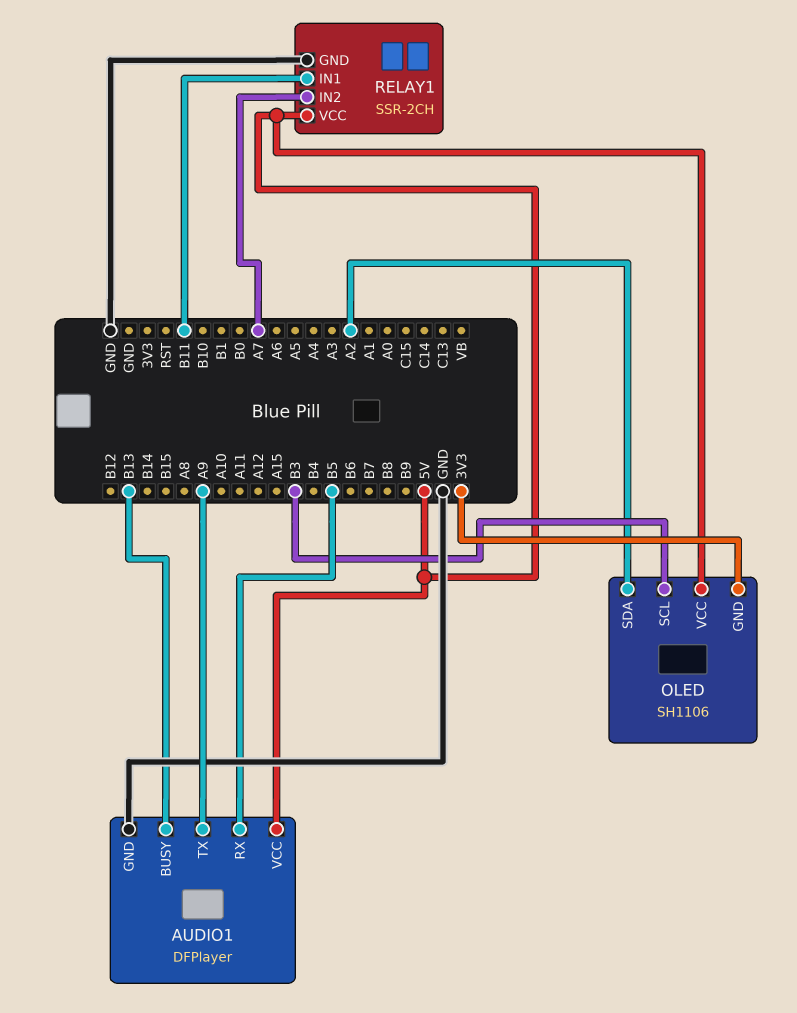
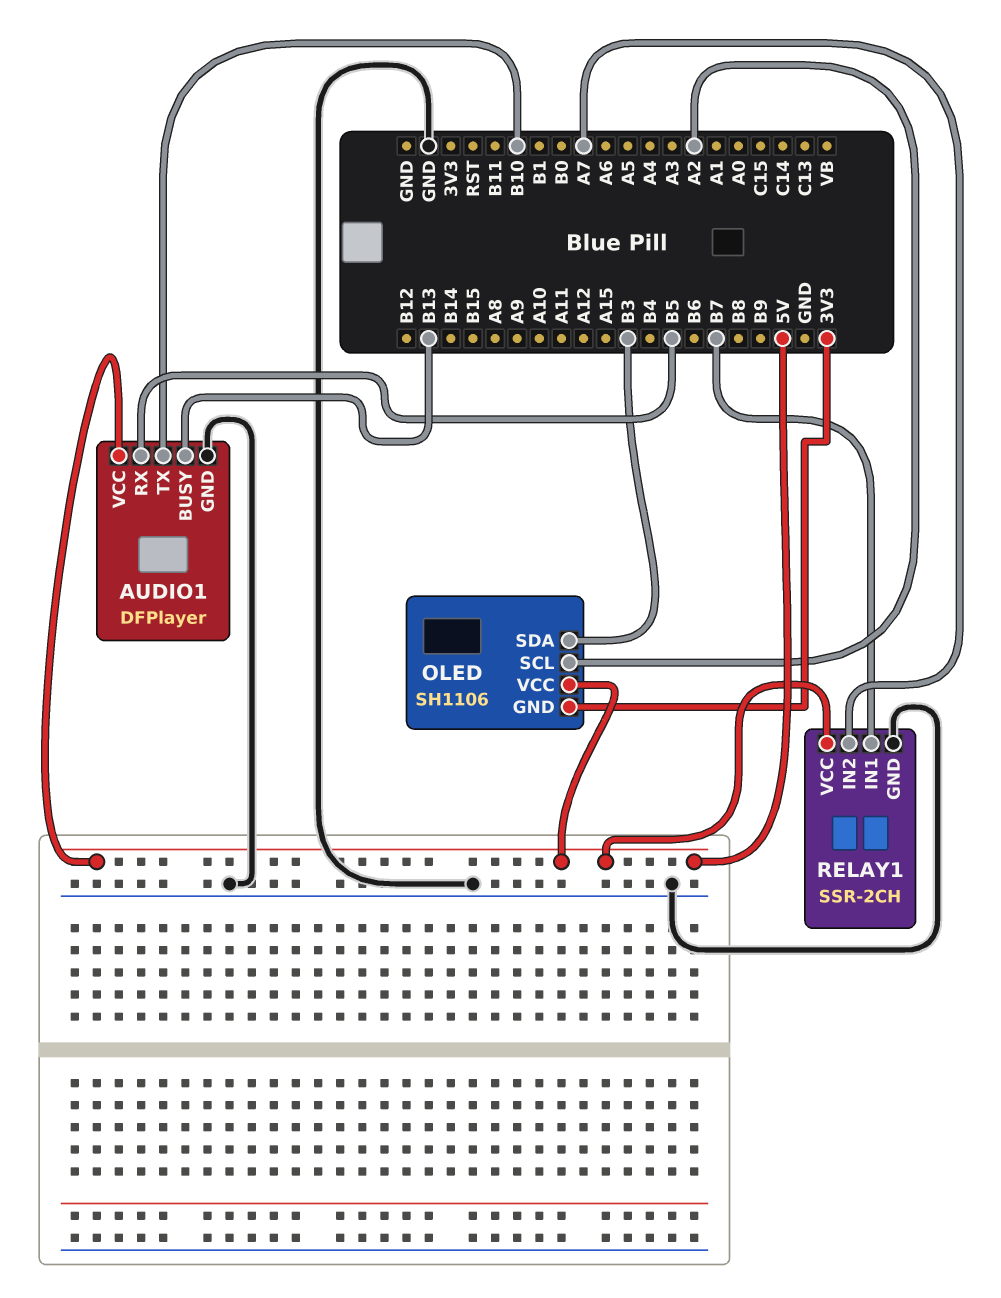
AUDIO1 pin TX: A9 -> B10
OLED pin SCL: B3 -> A2
OLED pin SDA: A2 -> B3
RELAY1 pin IN1: B11 -> B7

